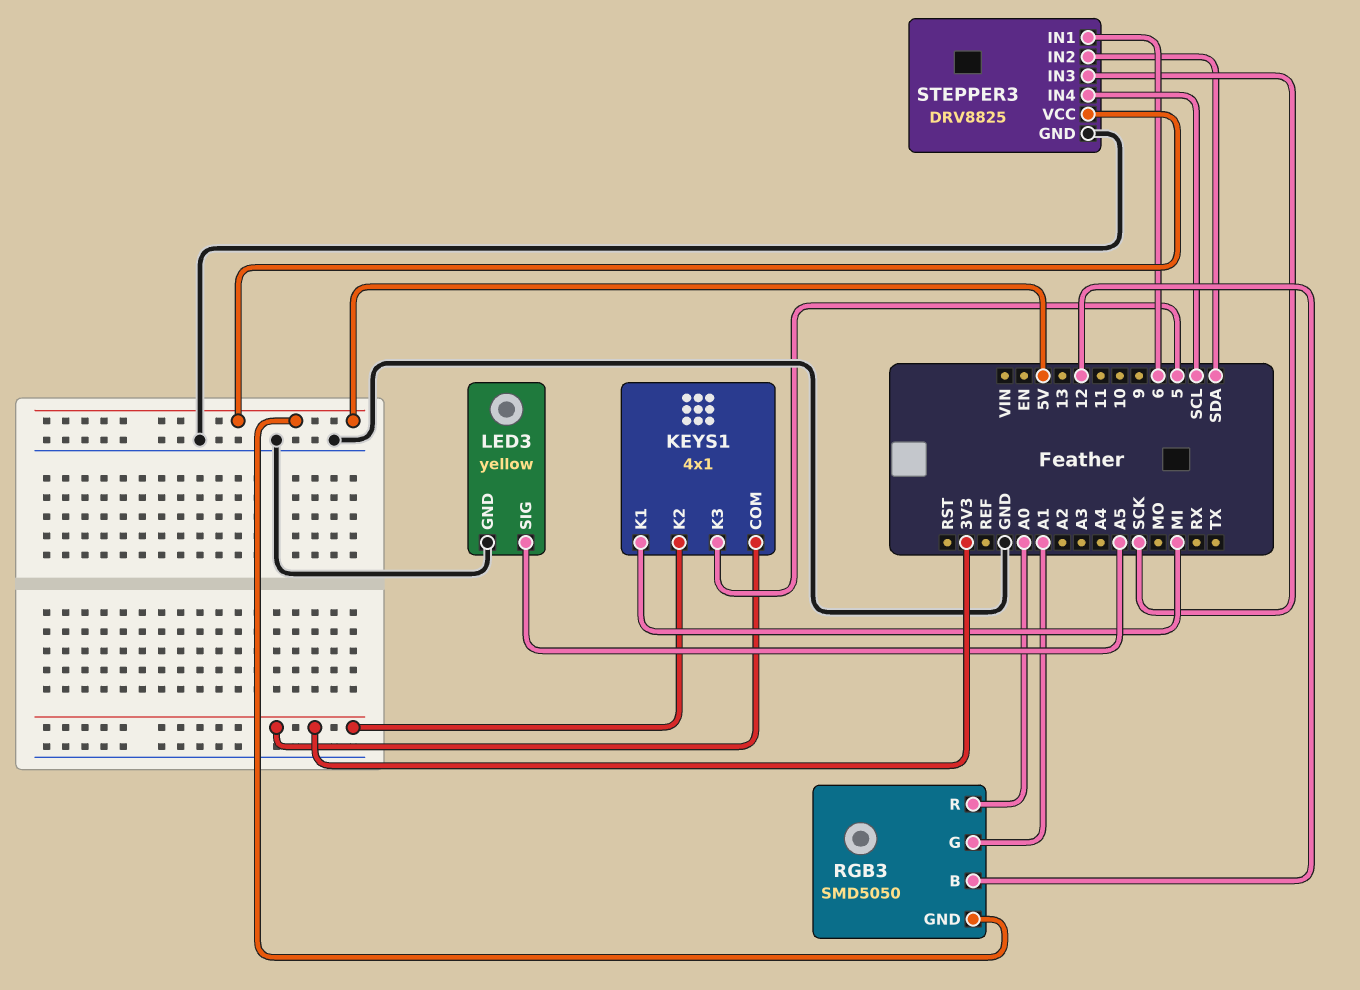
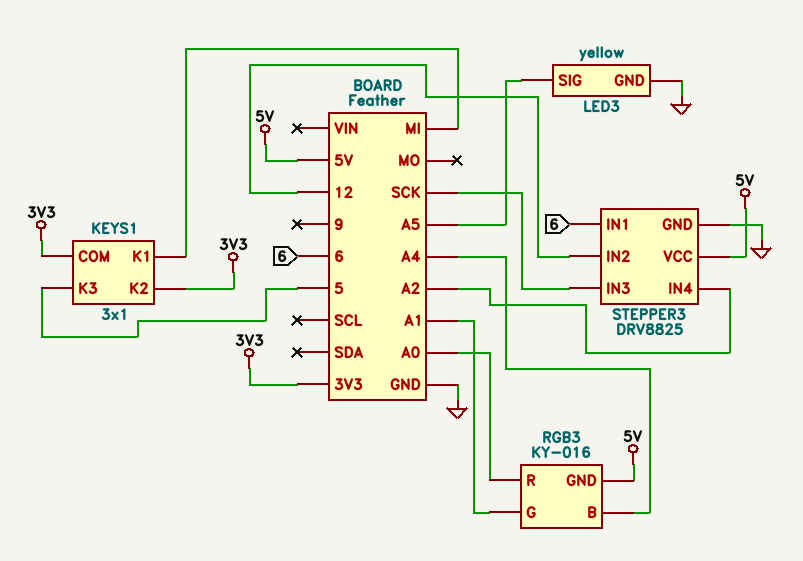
KEYS1: 4x1 -> 3x1
RGB3: SMD5050 -> KY-016
RGB3 pin B: 12 -> A4
STEPPER3 pin IN2: SDA -> 12
STEPPER3 pin IN4: SCL -> A2

